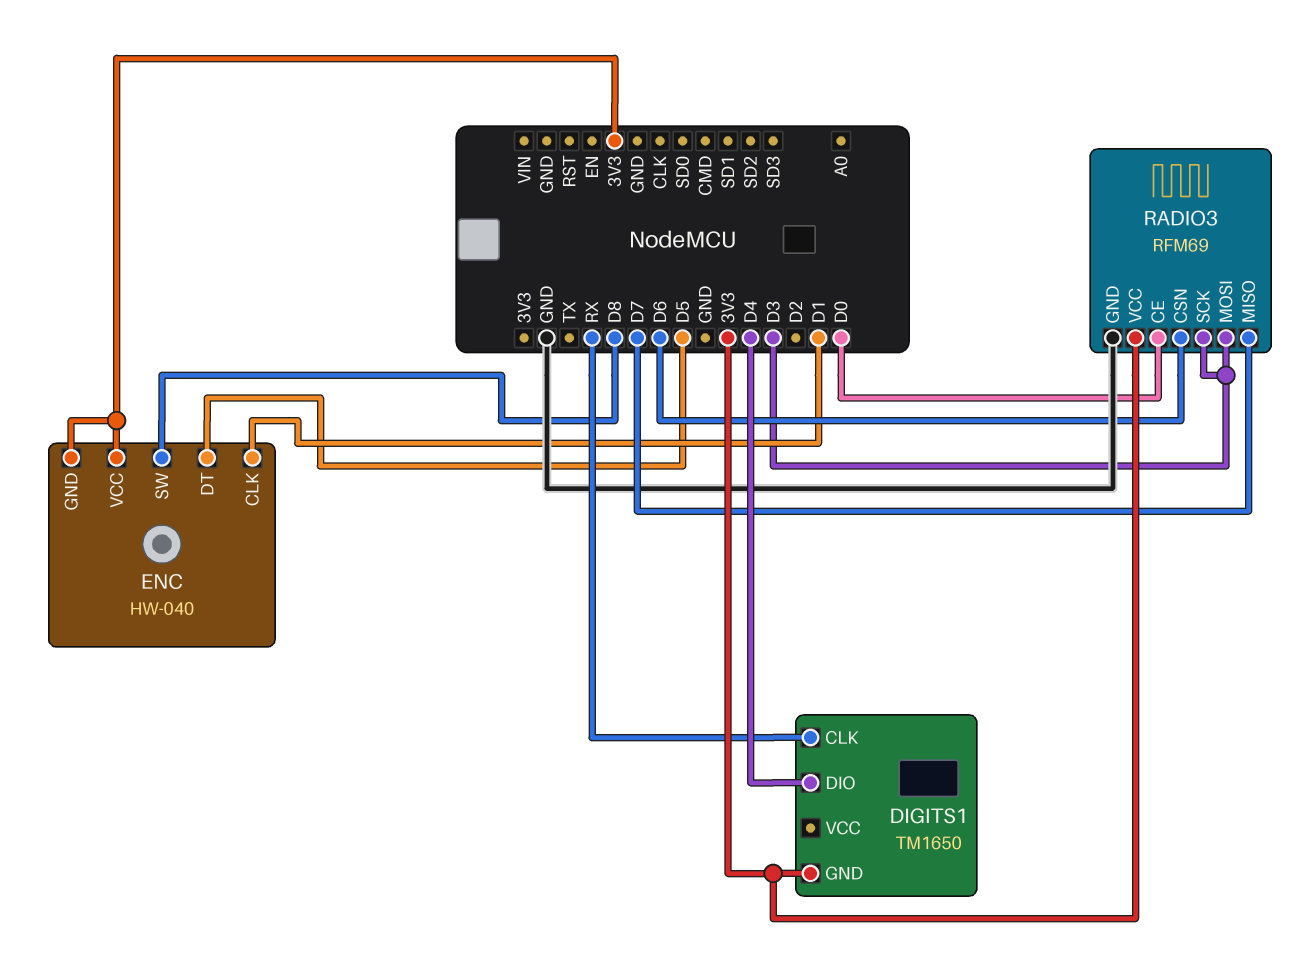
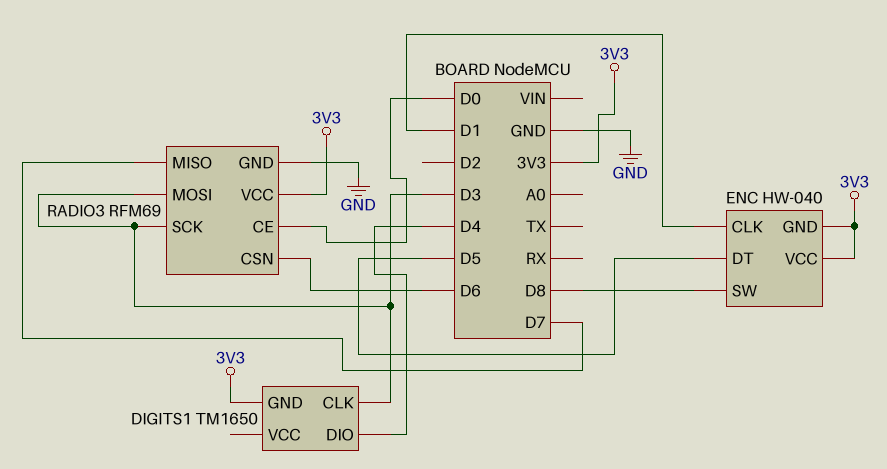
DIGITS1 pin CLK: RX -> D3

